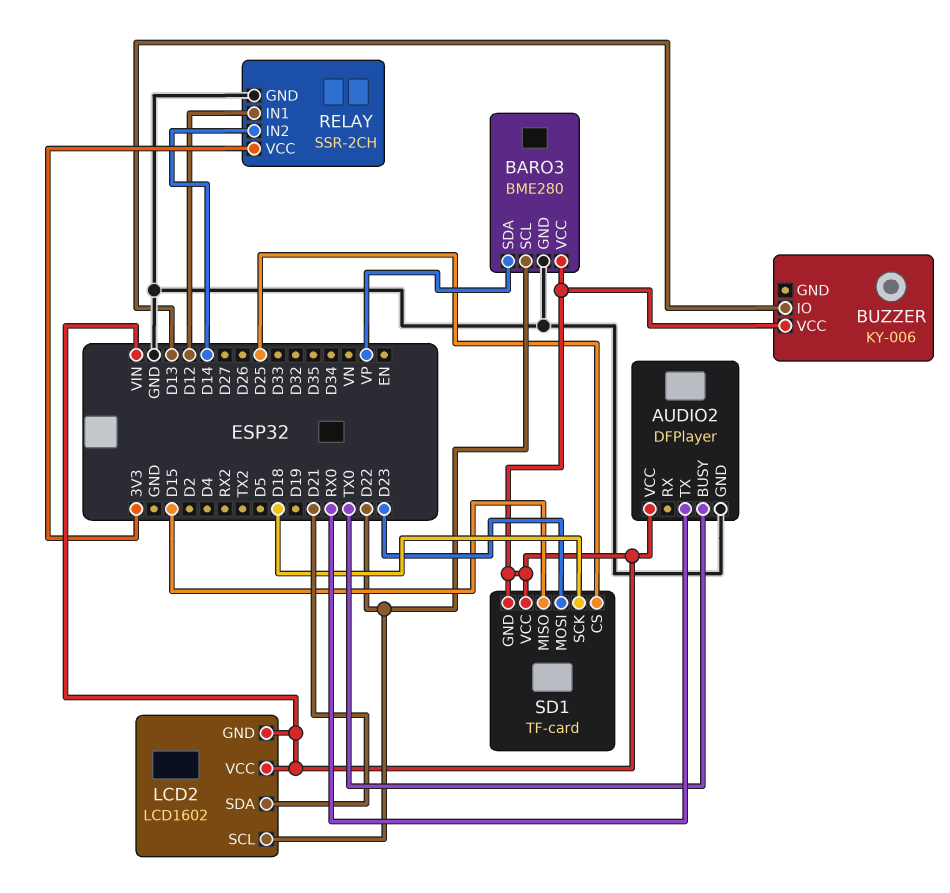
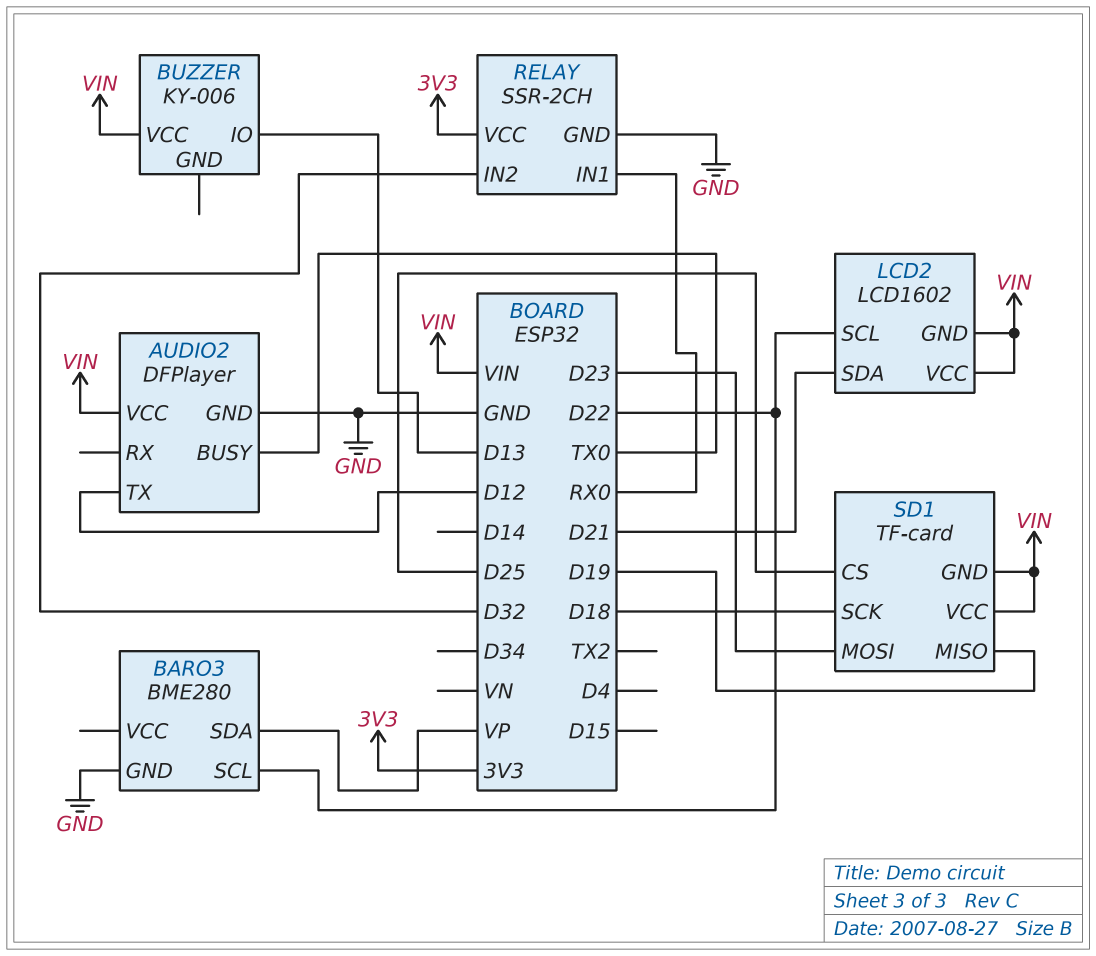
AUDIO2 pin TX: RX0 -> D12
BARO3 pin VCC: VIN -> none
RELAY pin IN1: D12 -> RX0
RELAY pin IN2: D14 -> D32
SD1 pin MISO: D15 -> D19

